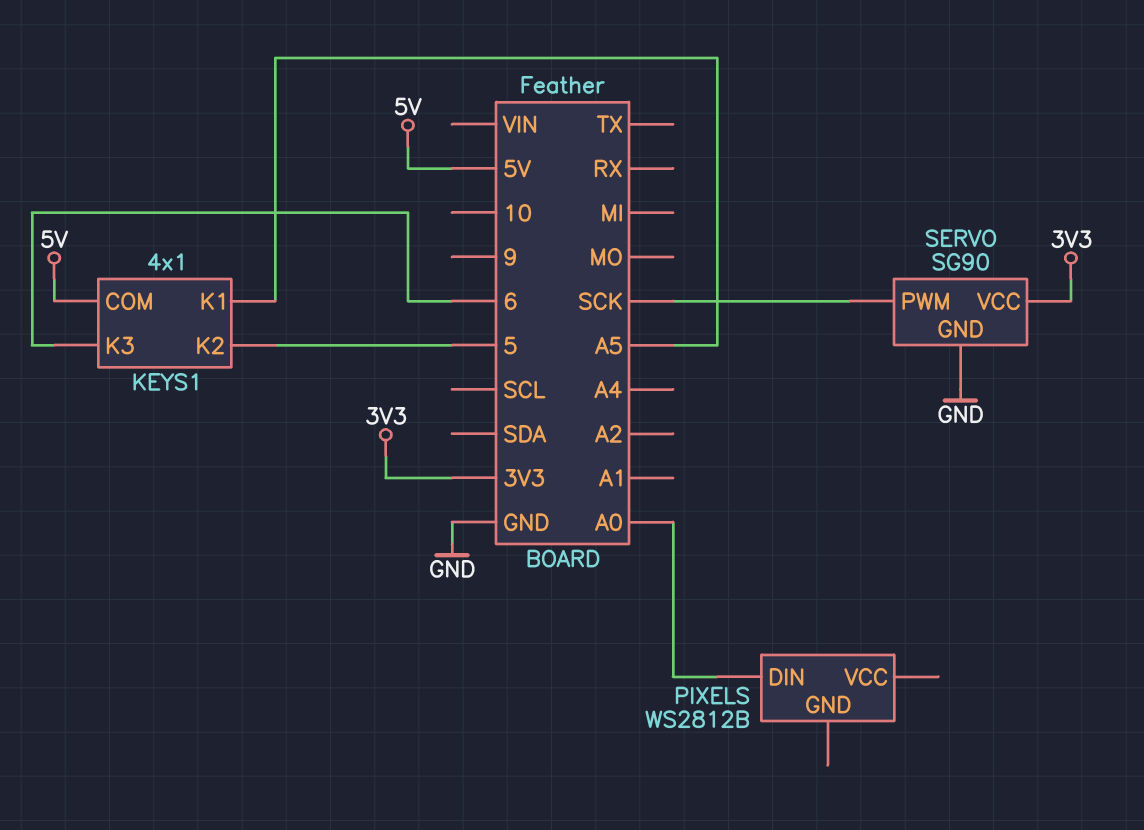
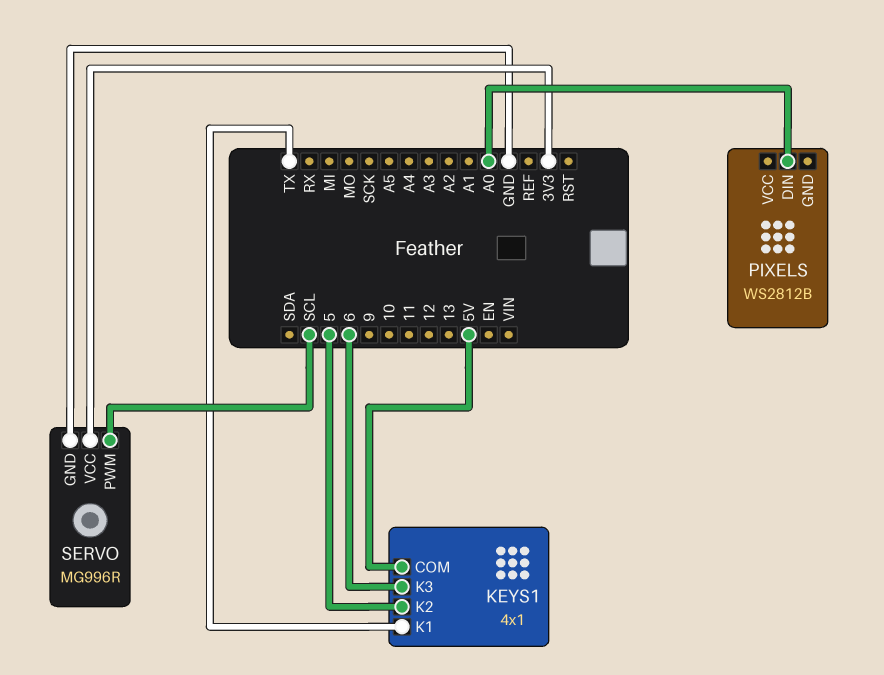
KEYS1 pin K1: A5 -> TX
SERVO: SG90 -> MG996R
SERVO pin PWM: SCK -> SCL

